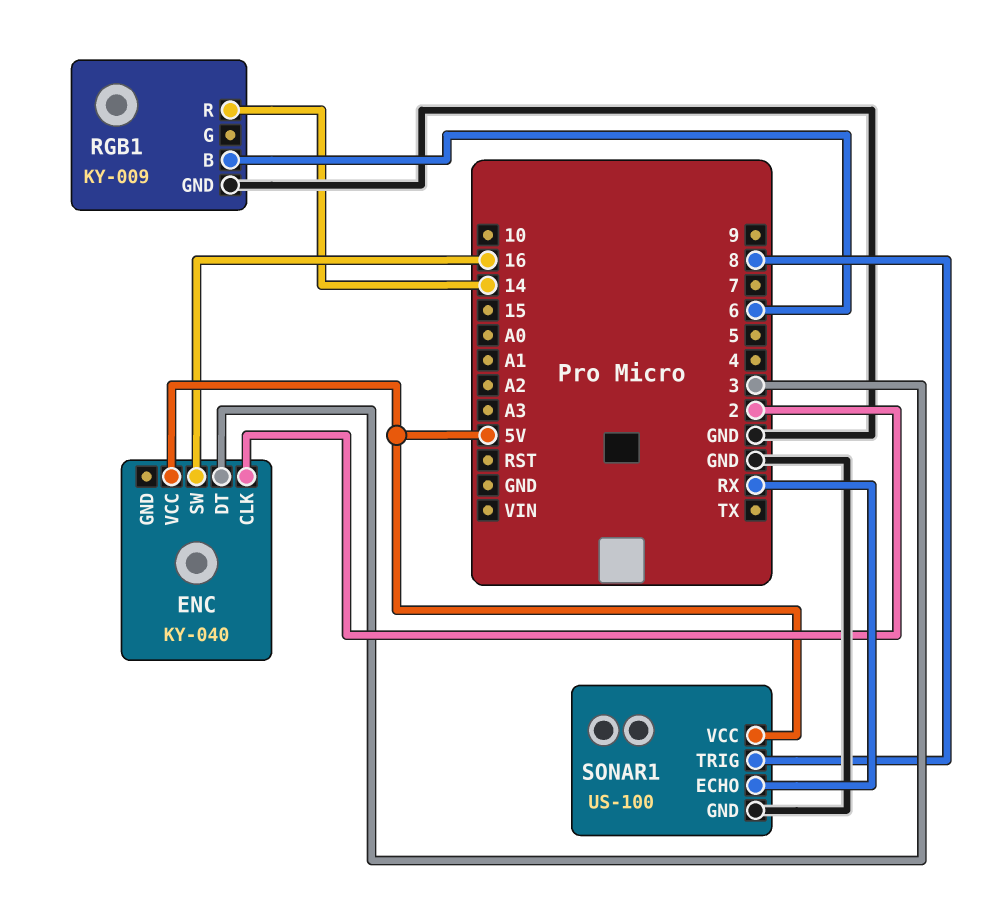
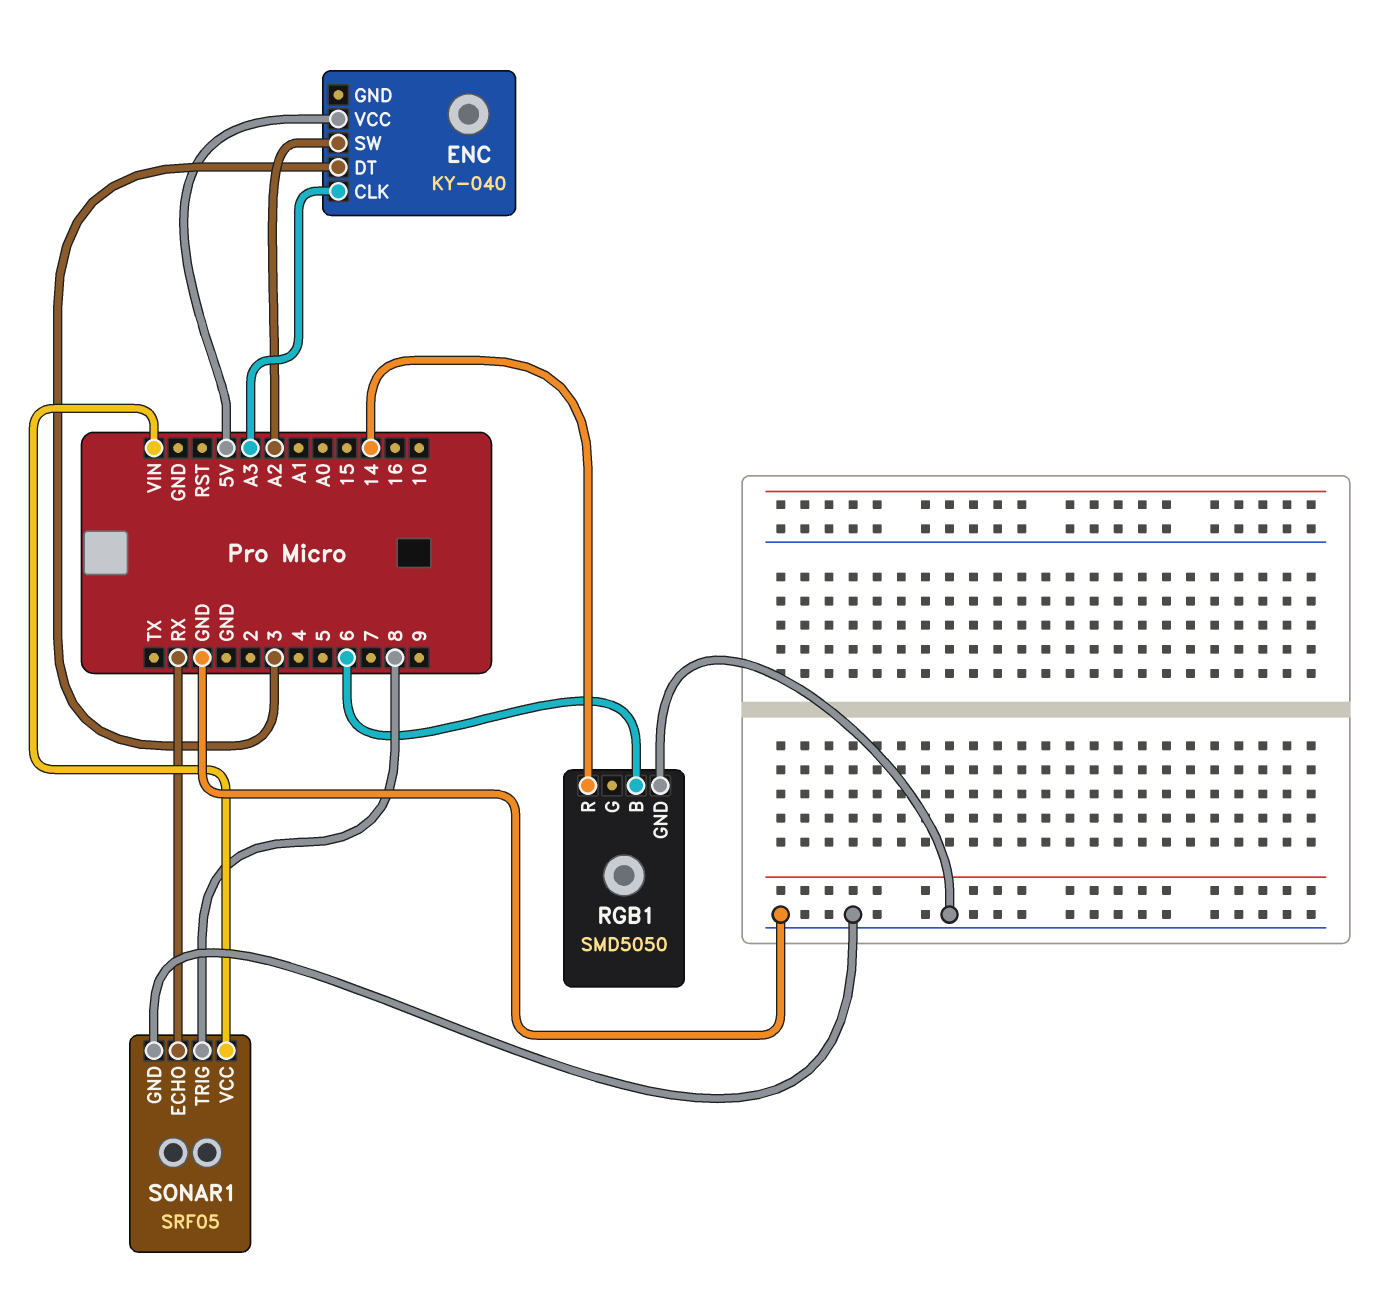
ENC pin CLK: 2 -> A3
ENC pin SW: 16 -> A2
RGB1: KY-009 -> SMD5050
SONAR1: US-100 -> SRF05
SONAR1 pin VCC: 5V -> VIN

